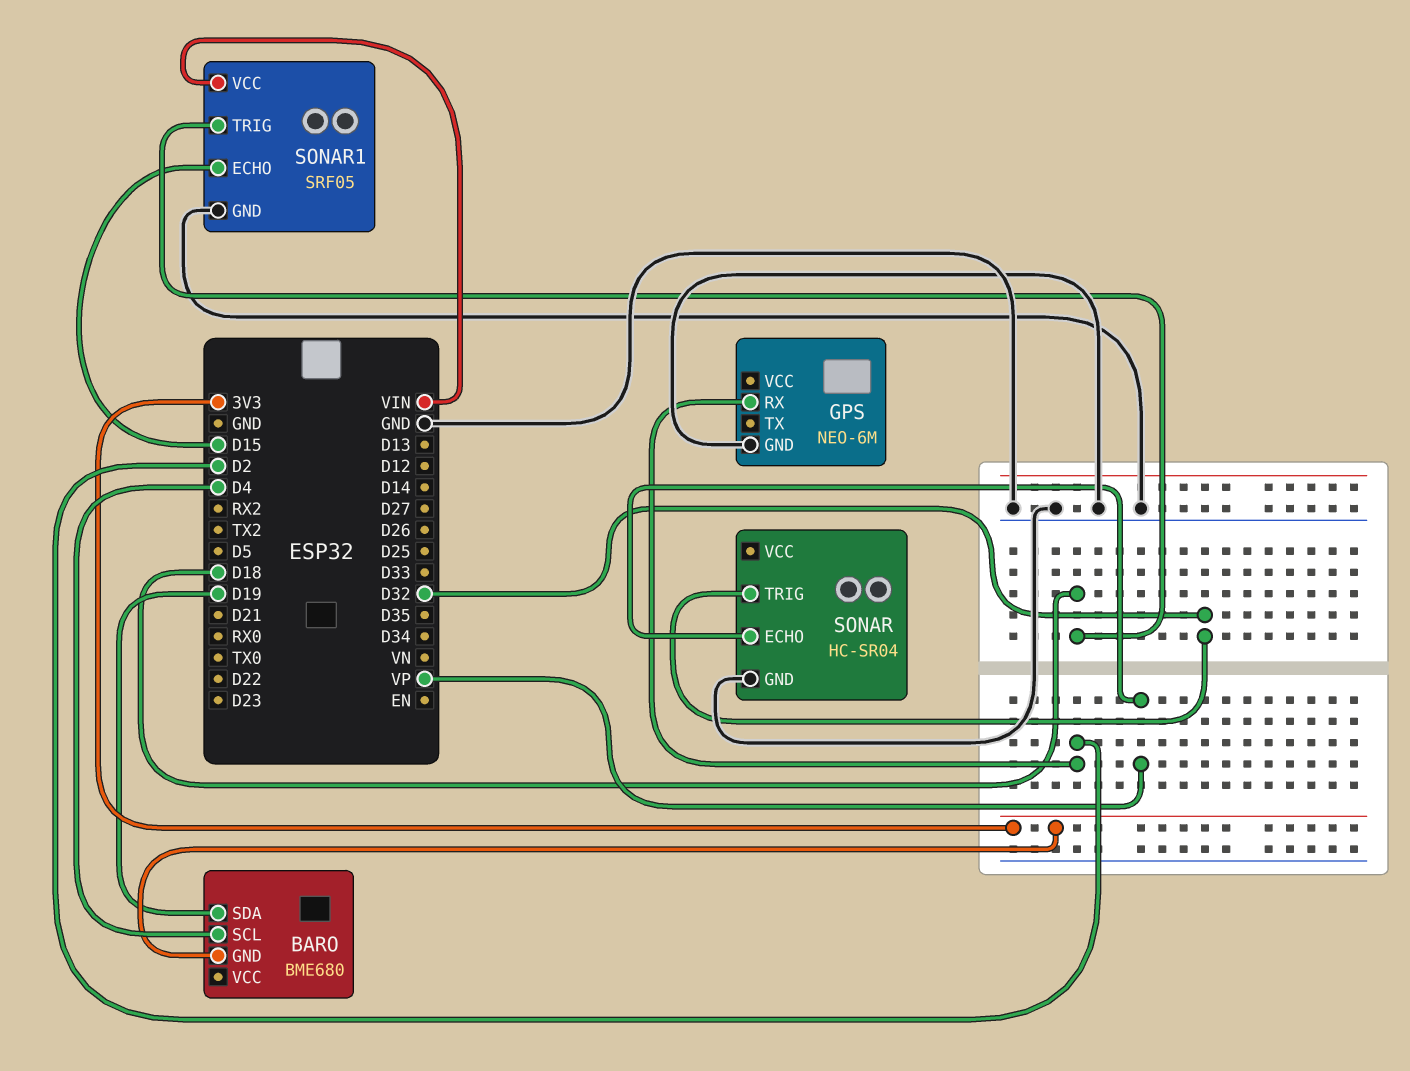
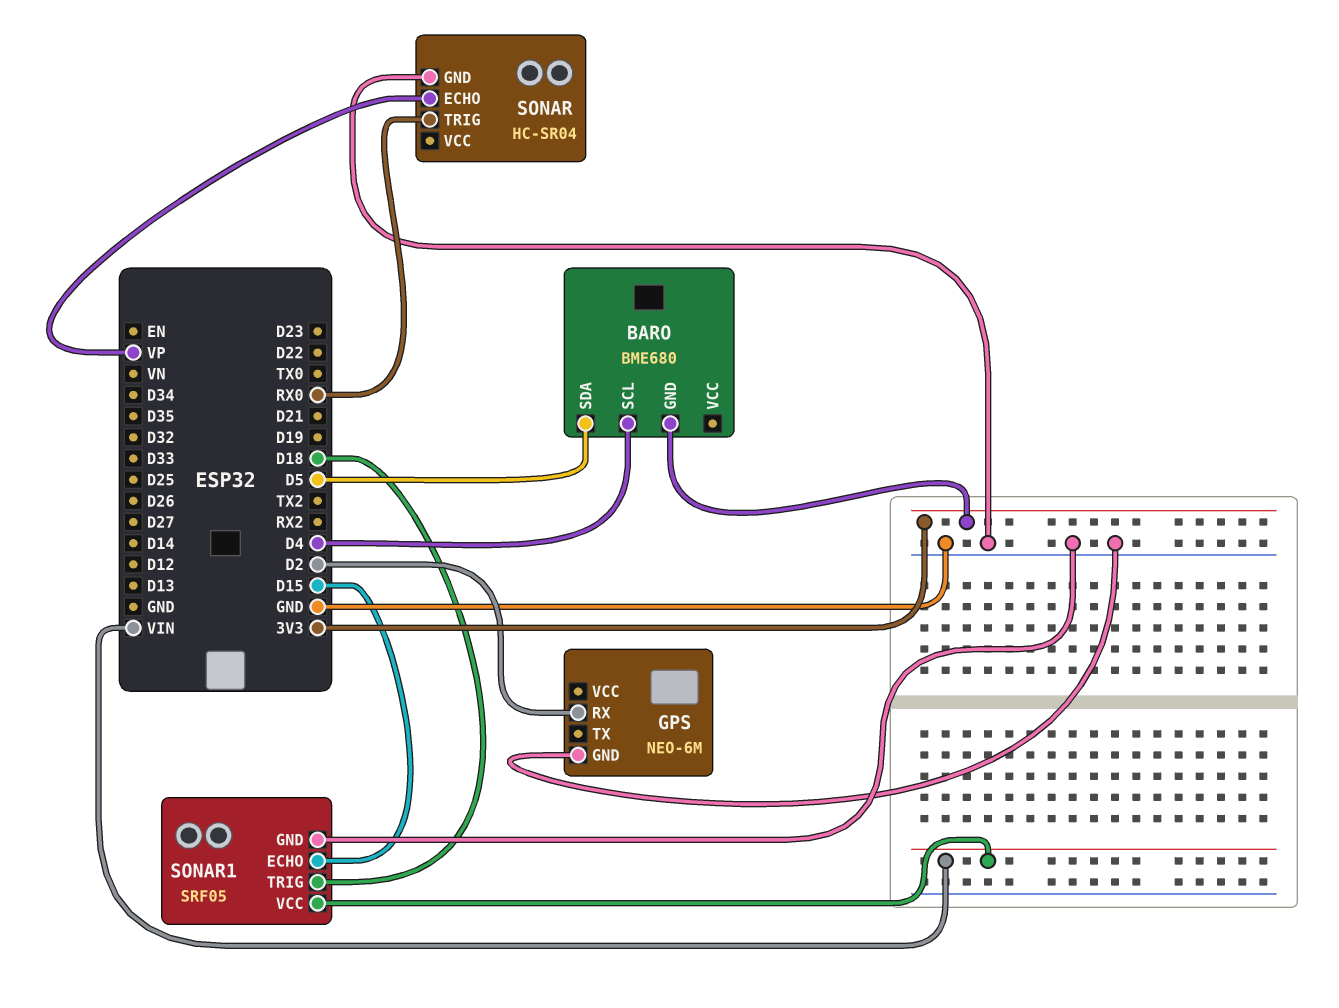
BARO pin SDA: D19 -> D5
SONAR pin TRIG: D32 -> RX0

